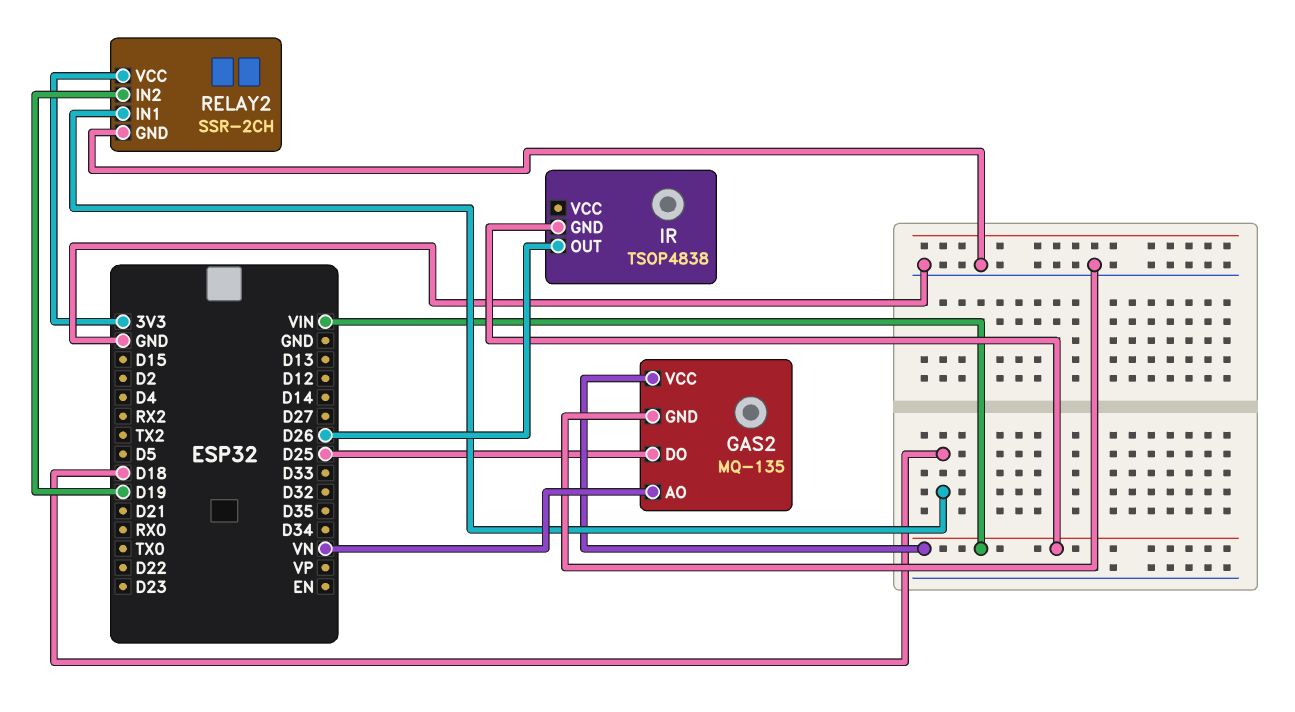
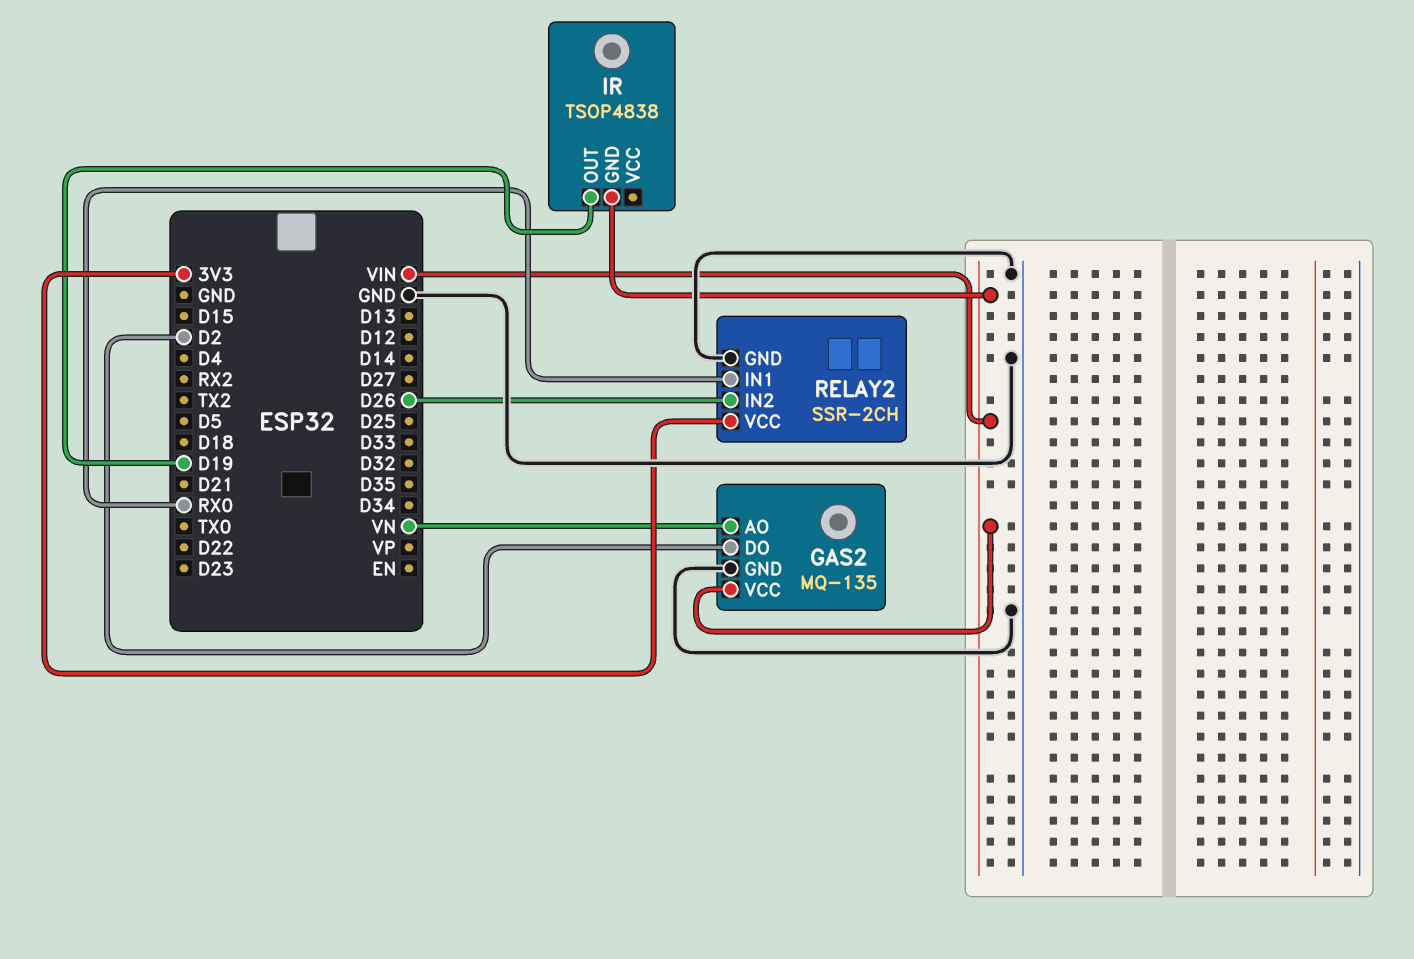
GAS2 pin DO: D25 -> D2
IR pin OUT: D26 -> D19
RELAY2 pin IN1: D18 -> RX0
RELAY2 pin IN2: D19 -> D26

